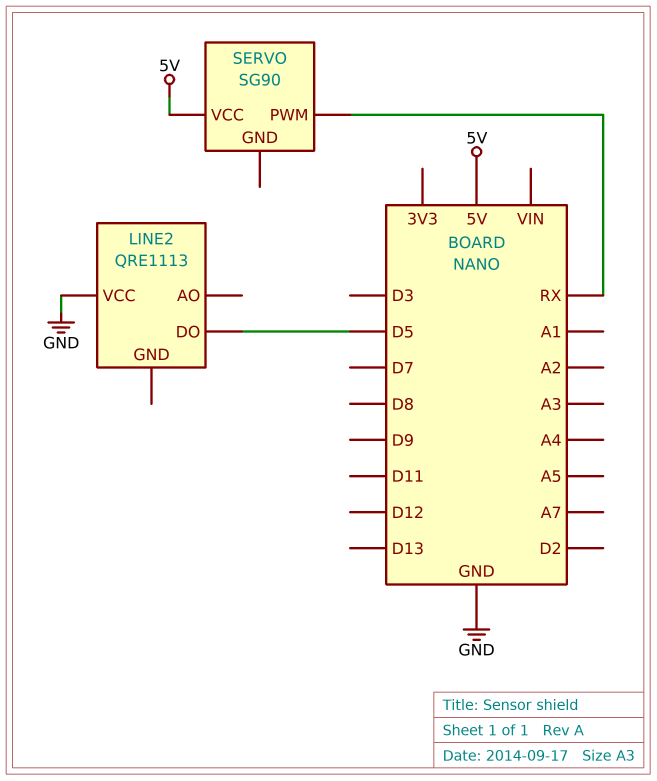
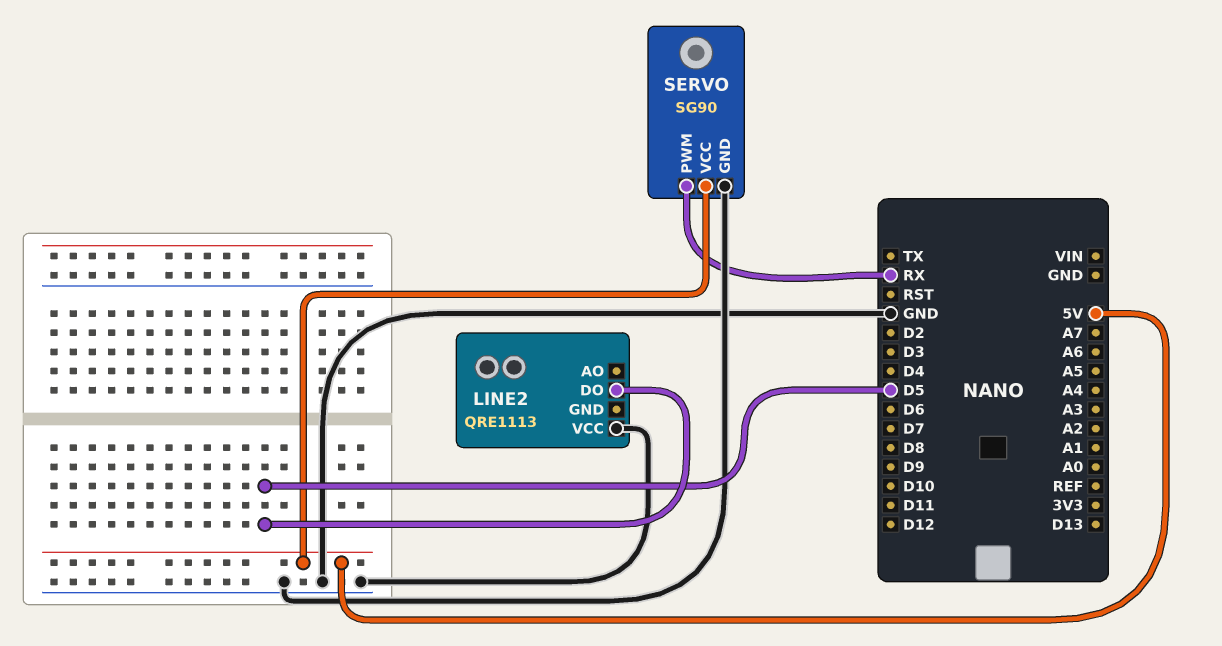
SERVO pin GND: none -> GND

